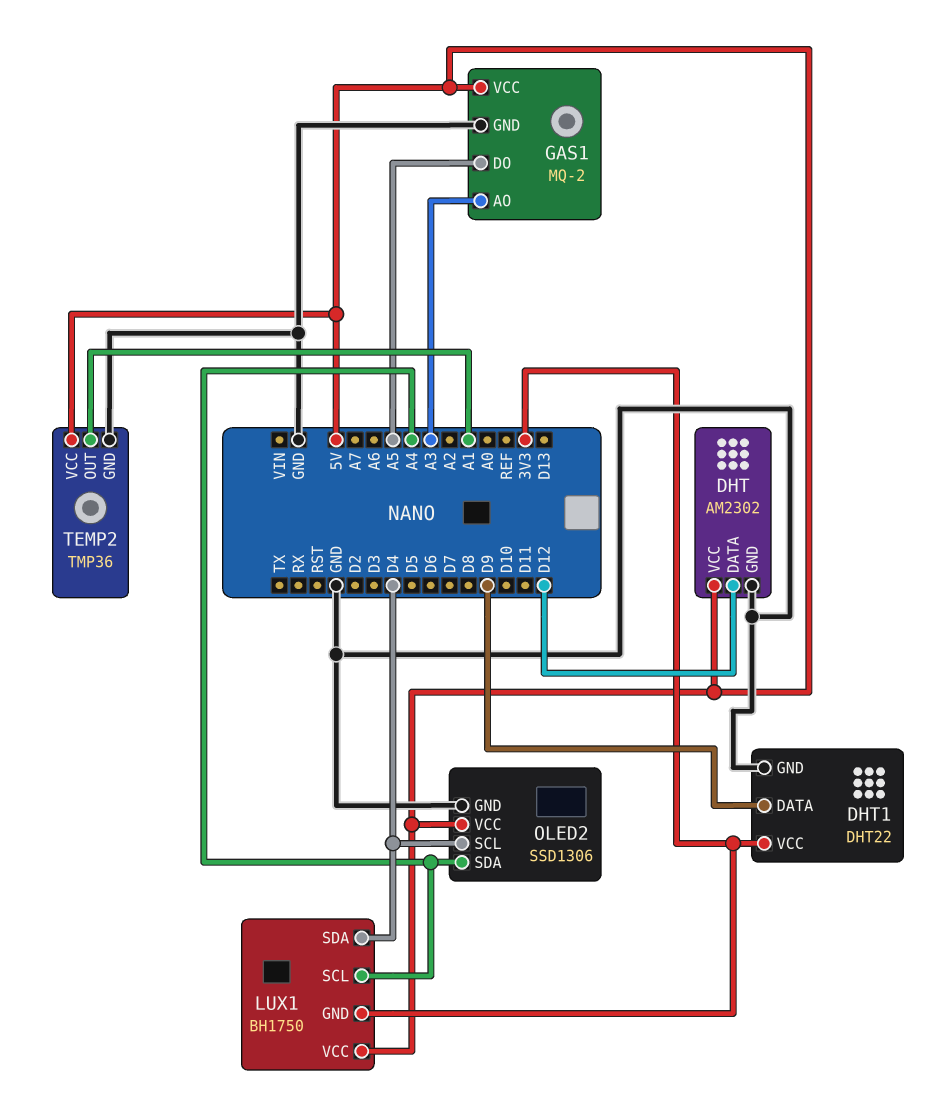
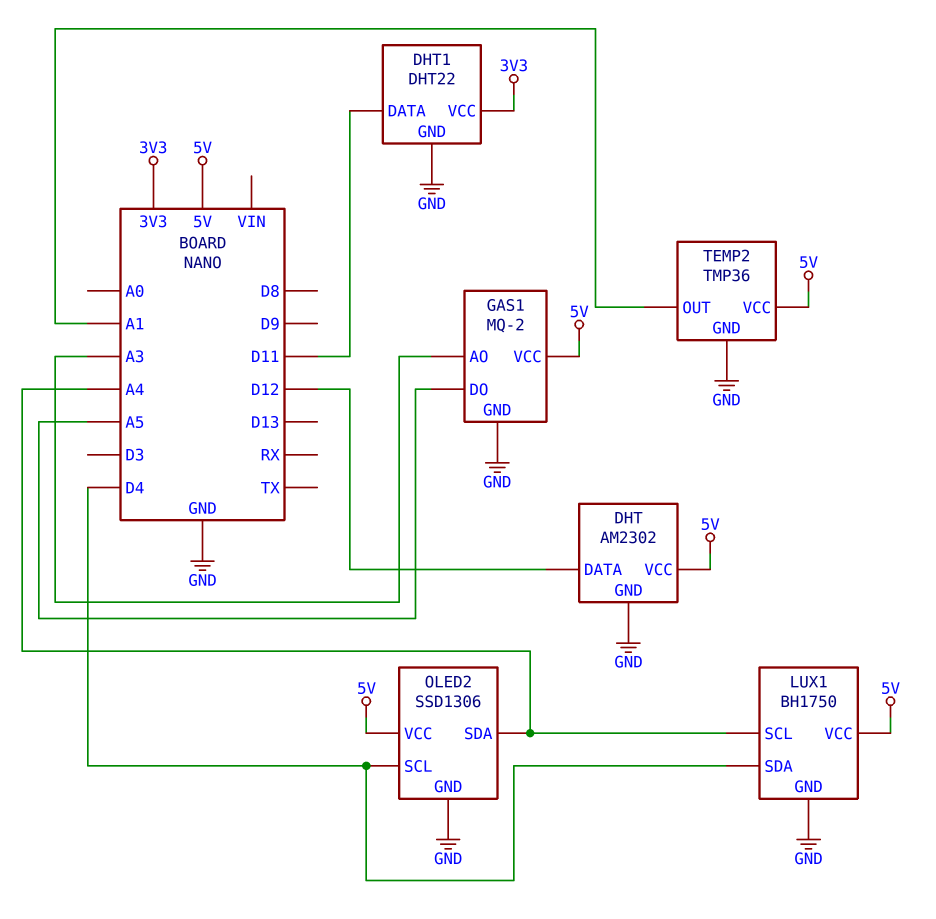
DHT1 pin DATA: D9 -> D11
LUX1 pin GND: 3V3 -> GND

